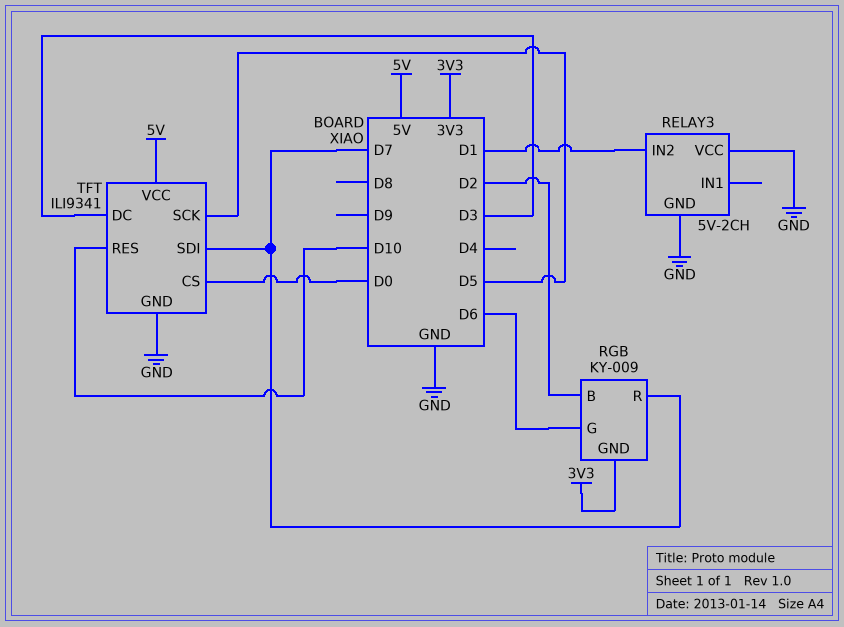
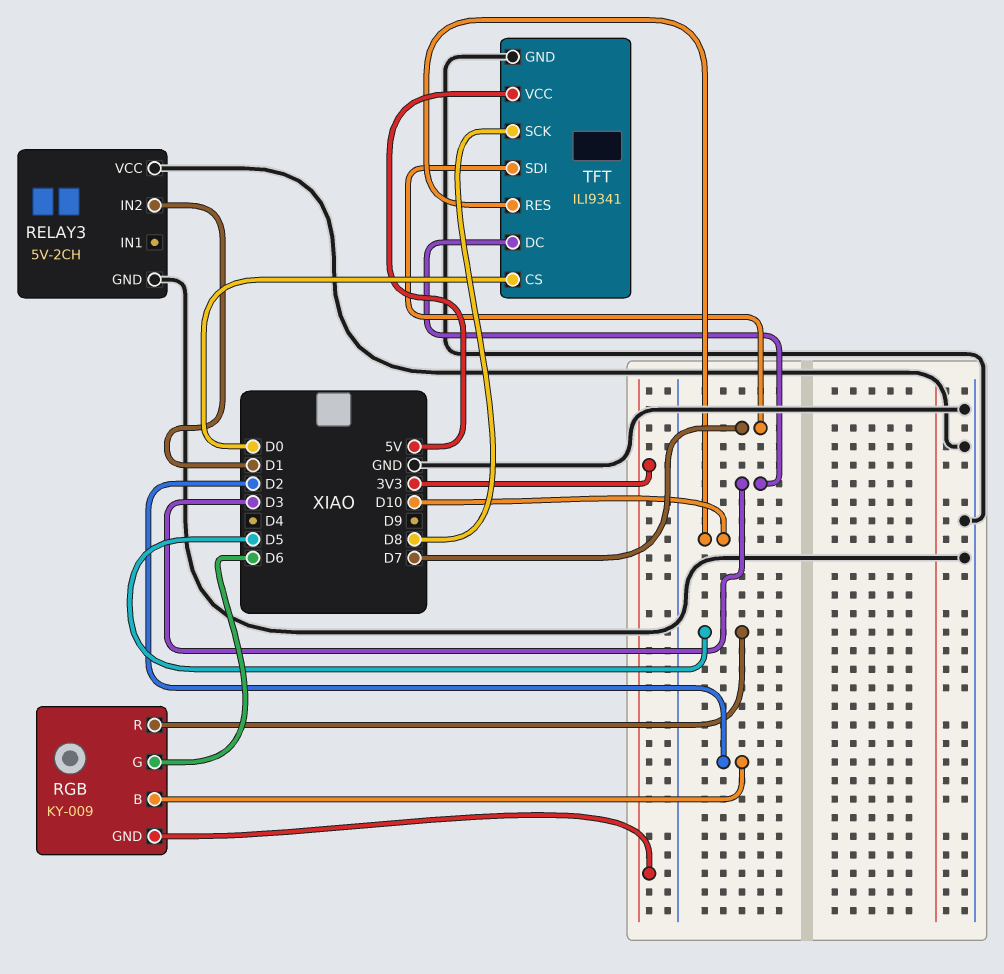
RGB pin R: D7 -> D5
TFT pin SCK: D5 -> D8

